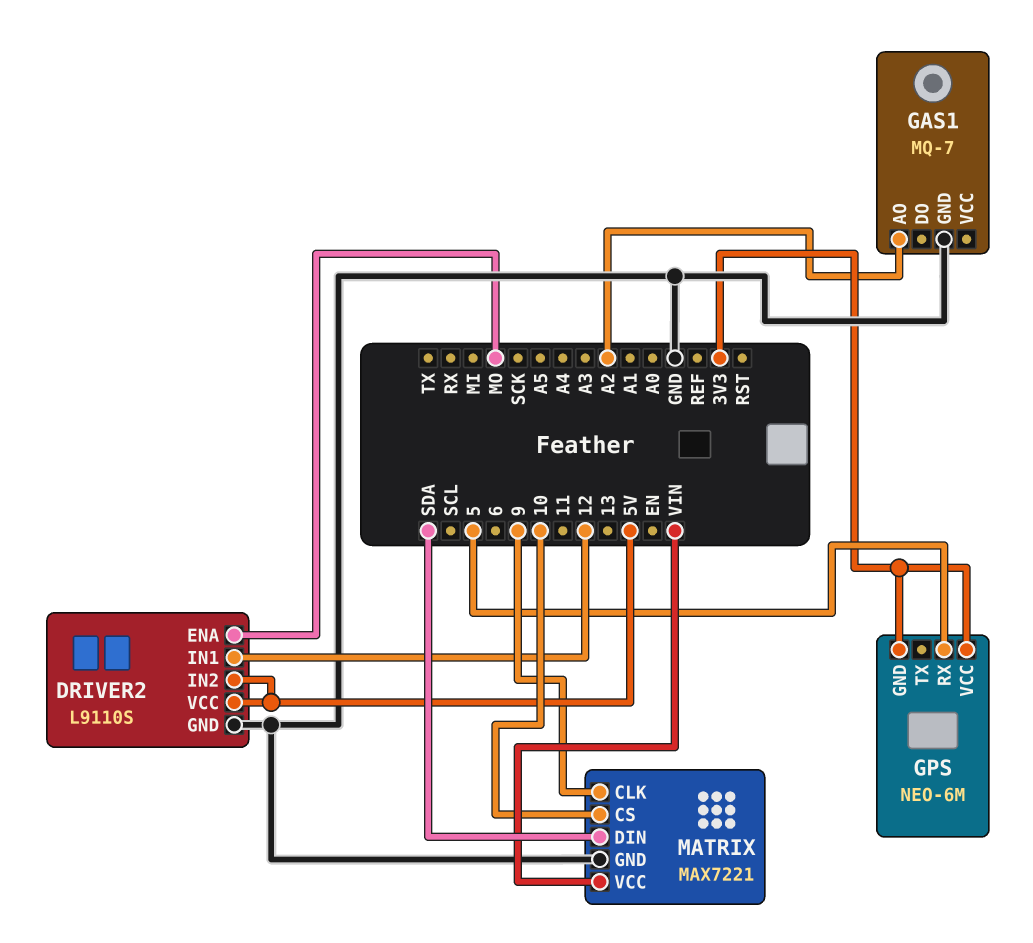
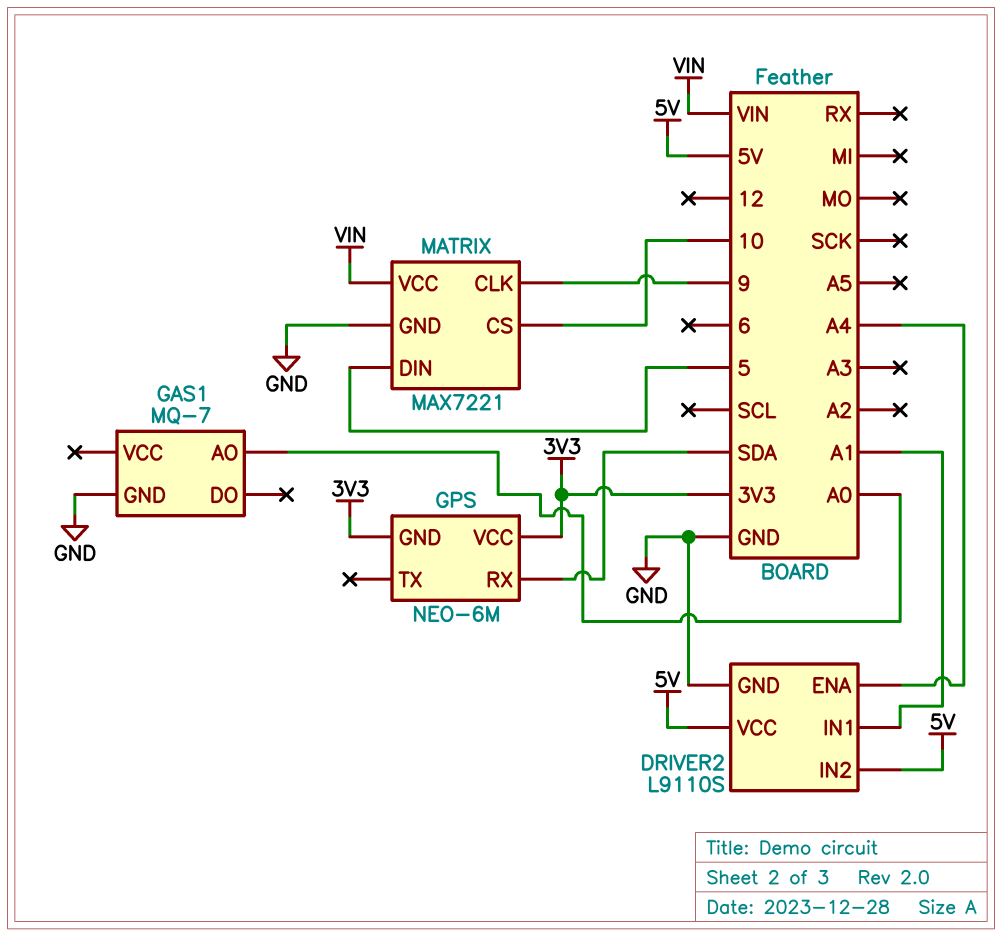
DRIVER2 pin ENA: MO -> A4
DRIVER2 pin IN1: 12 -> A1
GAS1 pin AO: A2 -> A0
GPS pin RX: 5 -> SDA
MATRIX pin DIN: SDA -> 5

